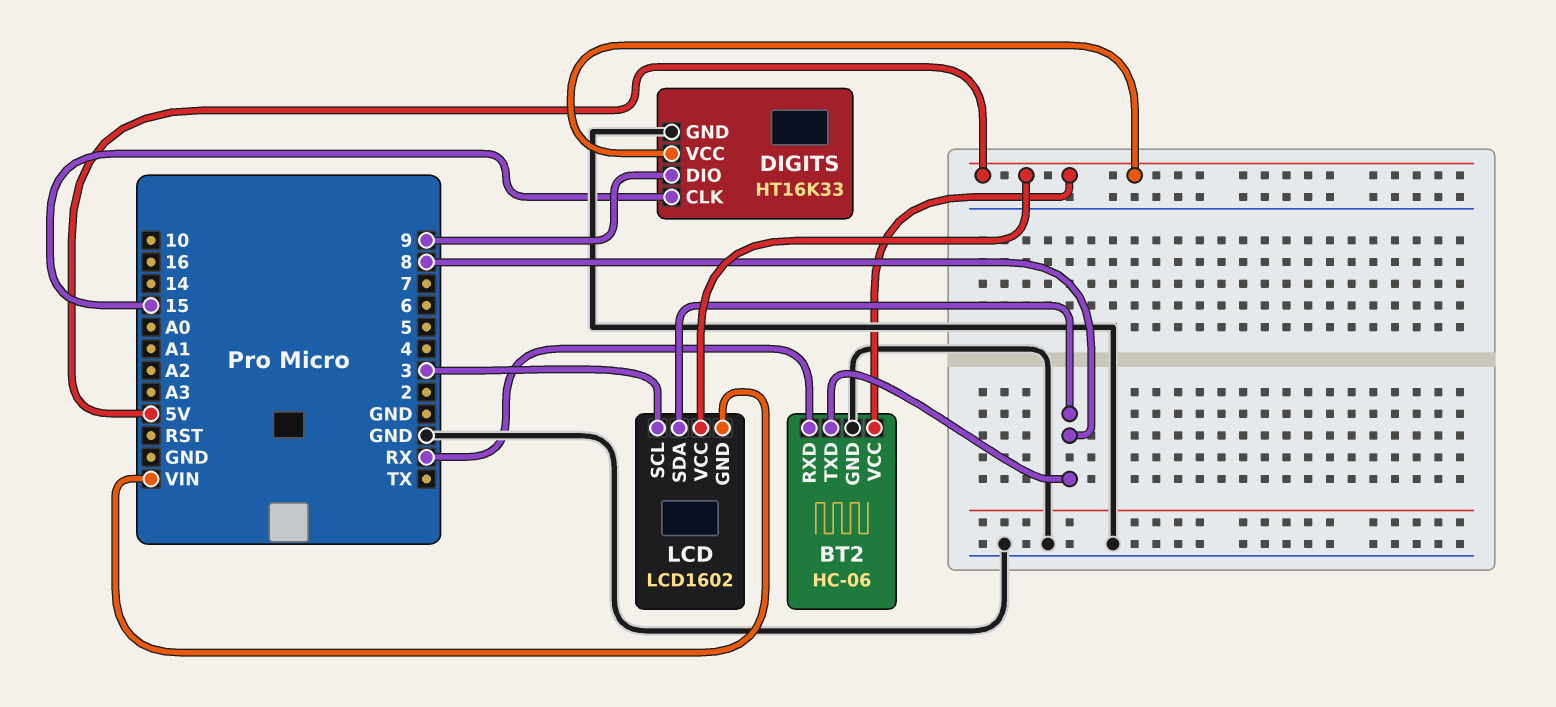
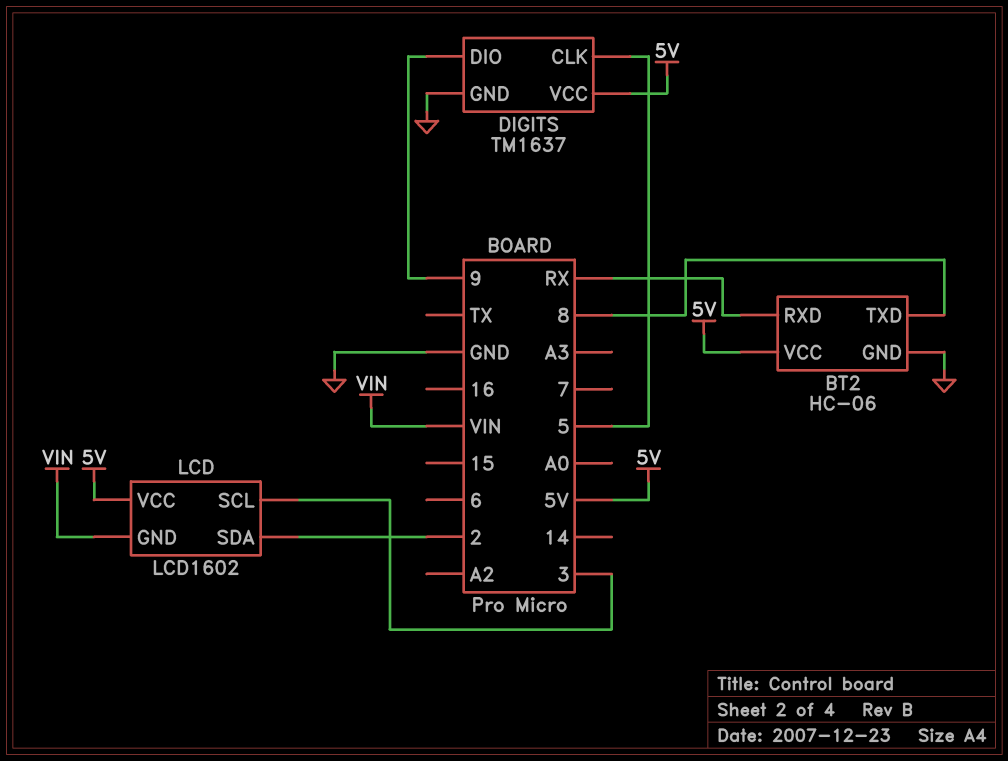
DIGITS: HT16K33 -> TM1637
DIGITS pin CLK: 15 -> 5
LCD pin SDA: 8 -> 2

